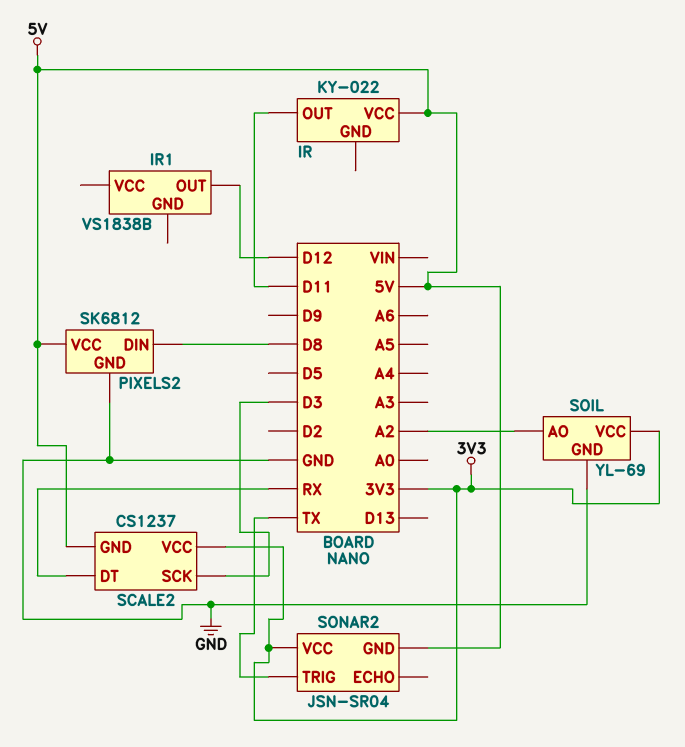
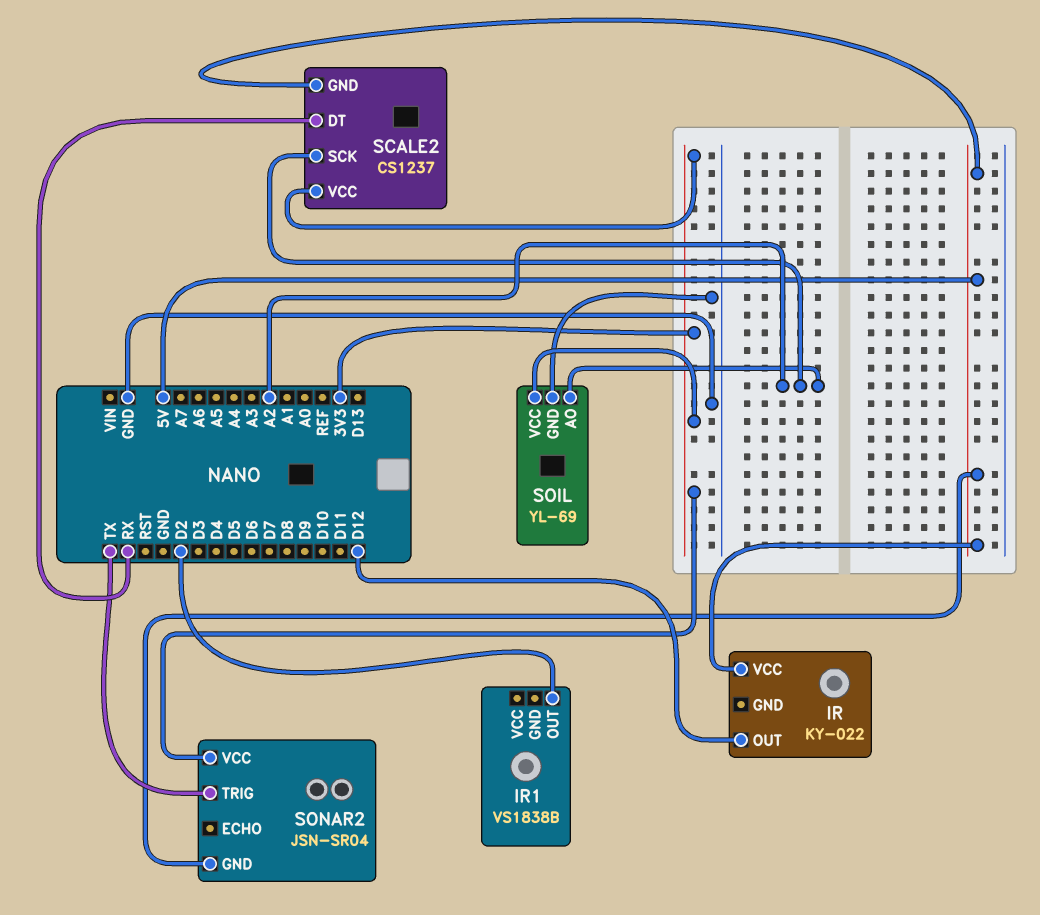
IR pin OUT: D11 -> D12
IR1 pin OUT: D12 -> D2
PIXELS2: SK6812 -> none
PIXELS2 pin DIN: D8 -> none
PIXELS2 pin GND: GND -> none
PIXELS2 pin VCC: 5V -> none
SCALE2 pin SCK: D3 -> A2

